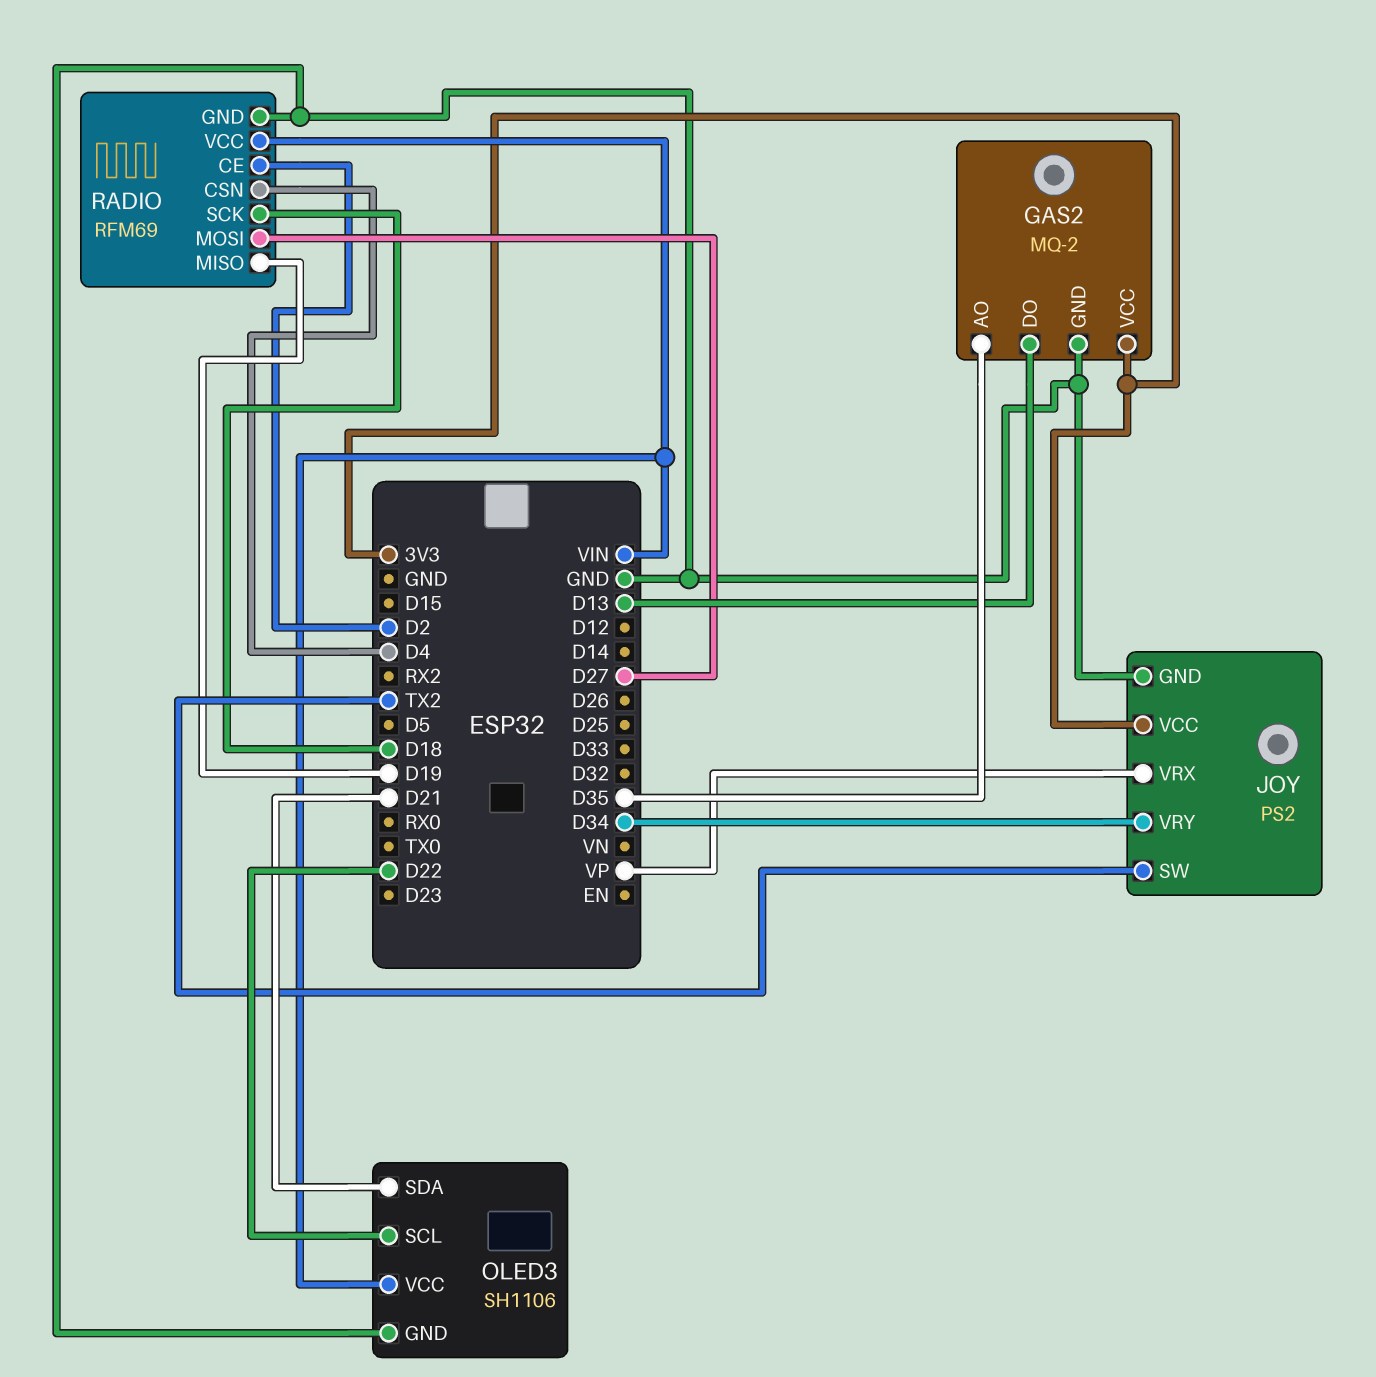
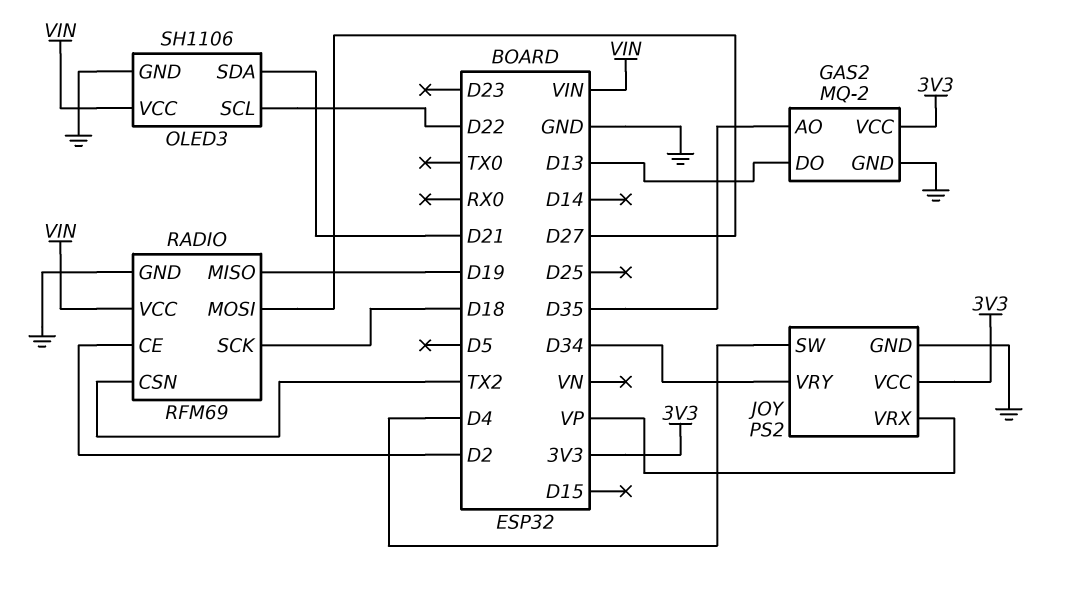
JOY pin SW: TX2 -> D4
RADIO pin CSN: D4 -> TX2

